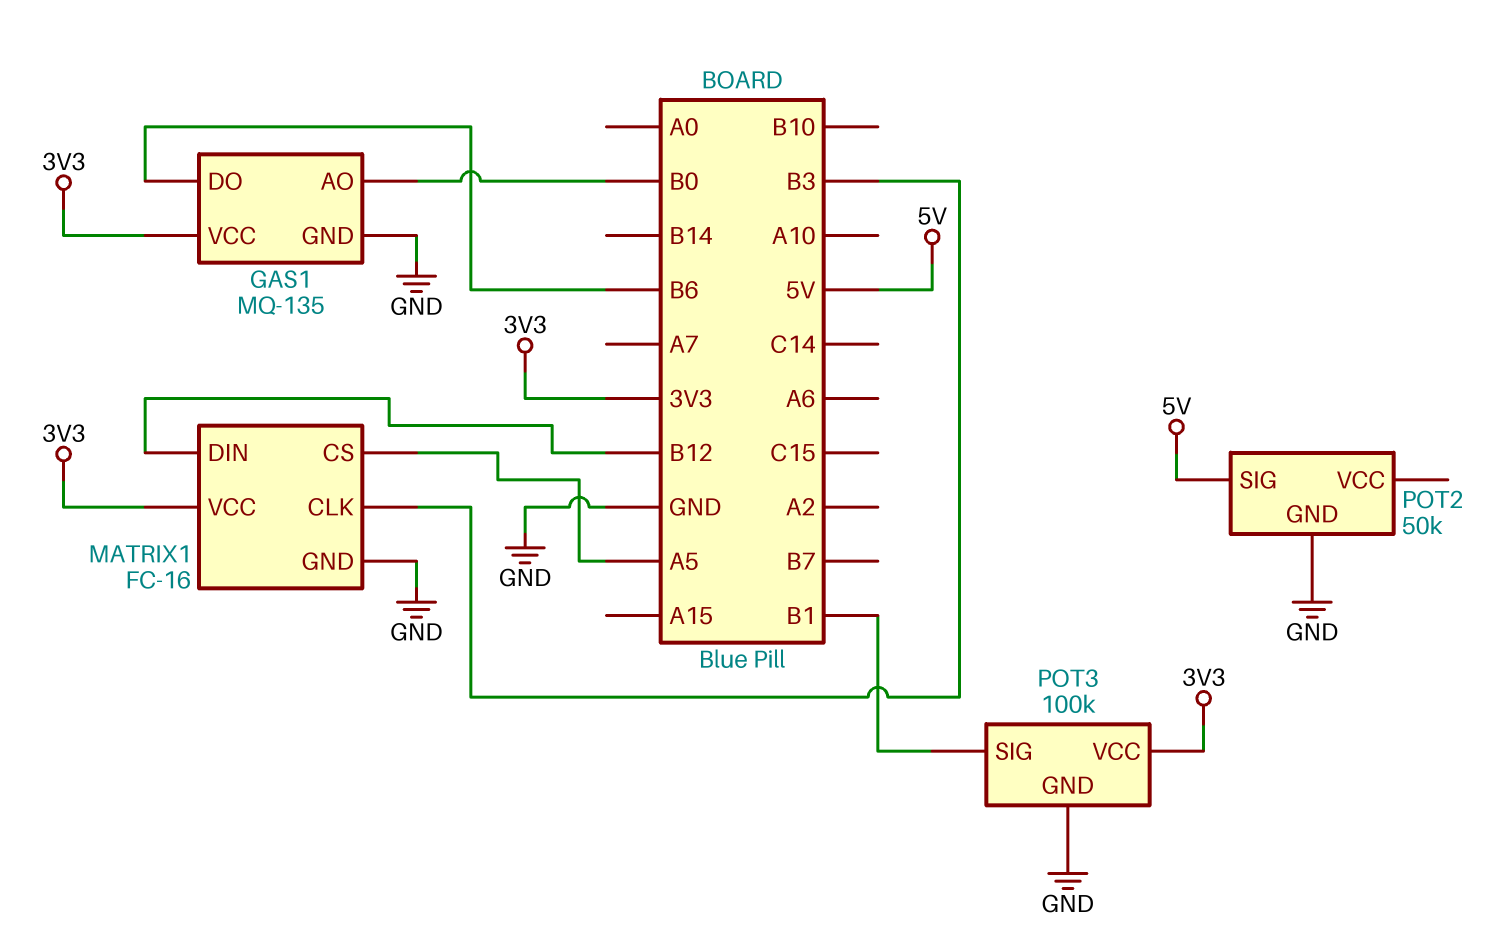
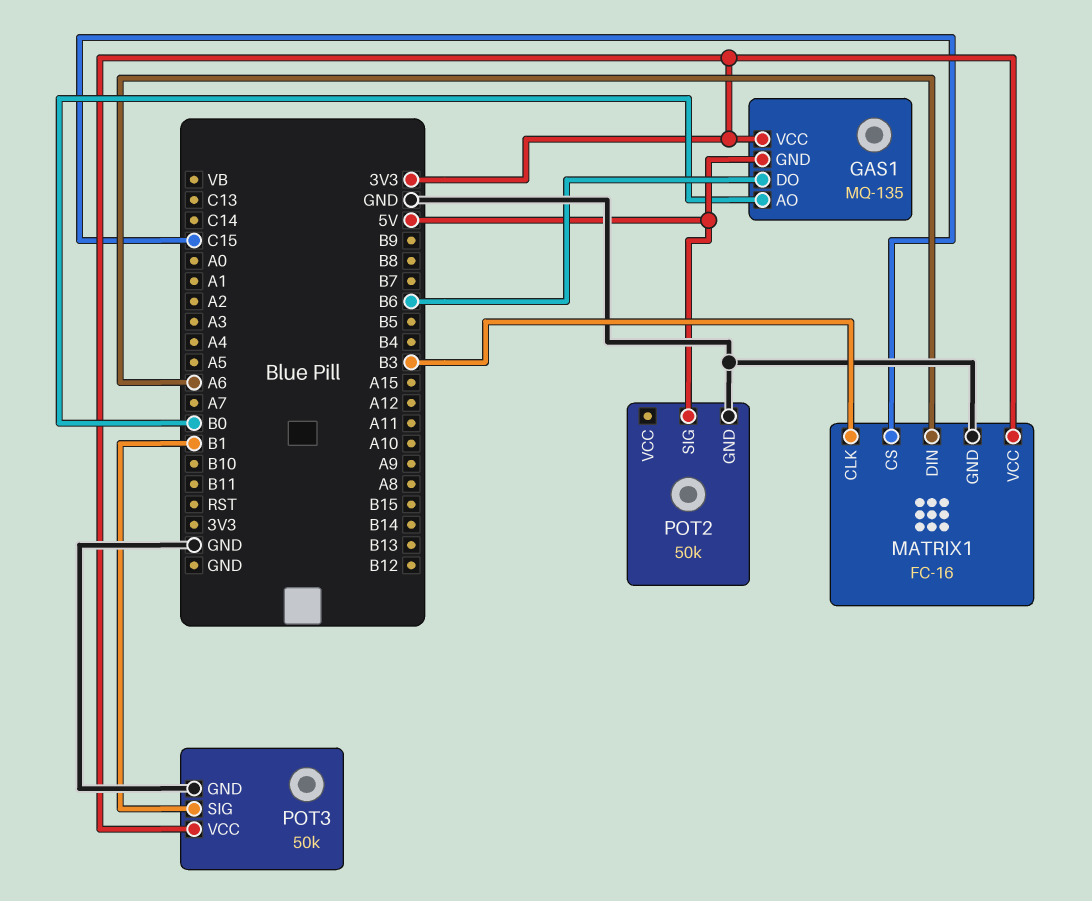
GAS1 pin GND: GND -> 5V
MATRIX1 pin CS: A5 -> C15
MATRIX1 pin DIN: B12 -> A6
POT3: 100k -> 50k

